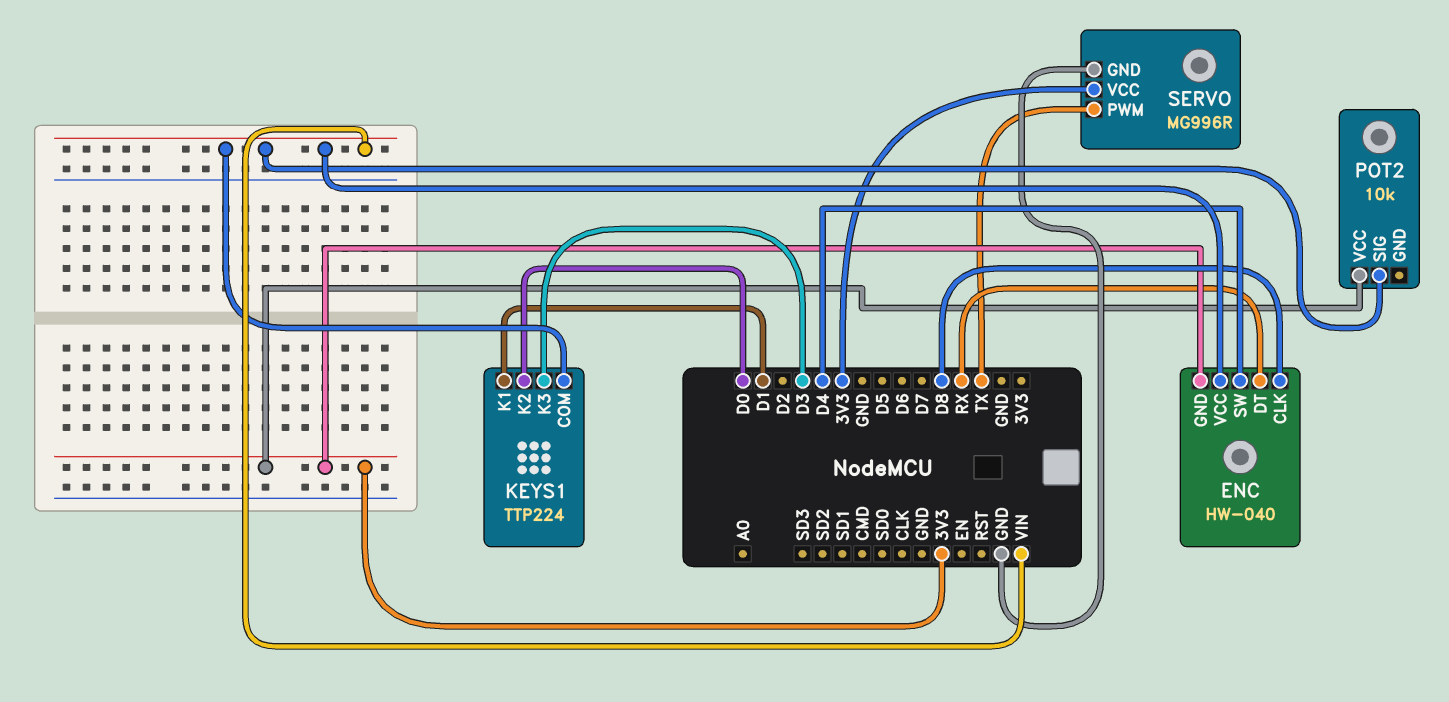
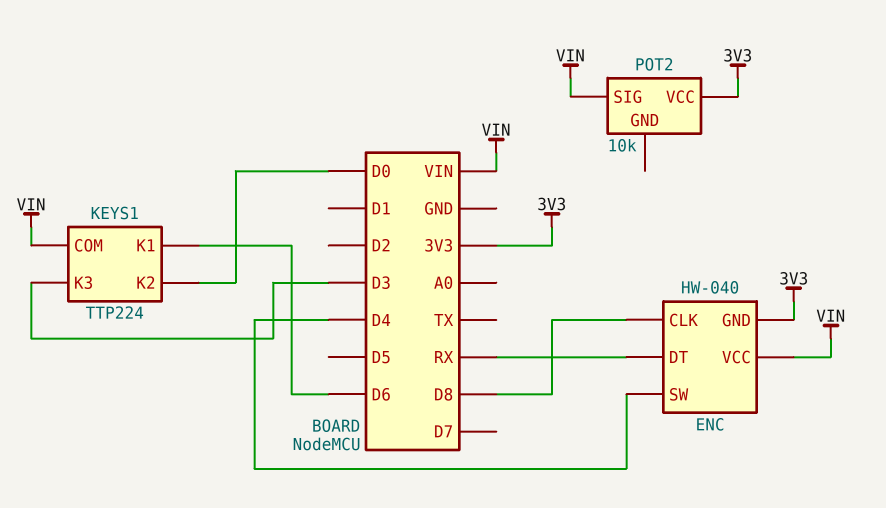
KEYS1 pin K1: D1 -> D6
SERVO: MG996R -> none
SERVO pin GND: GND -> none
SERVO pin PWM: TX -> none
SERVO pin VCC: 3V3 -> none

